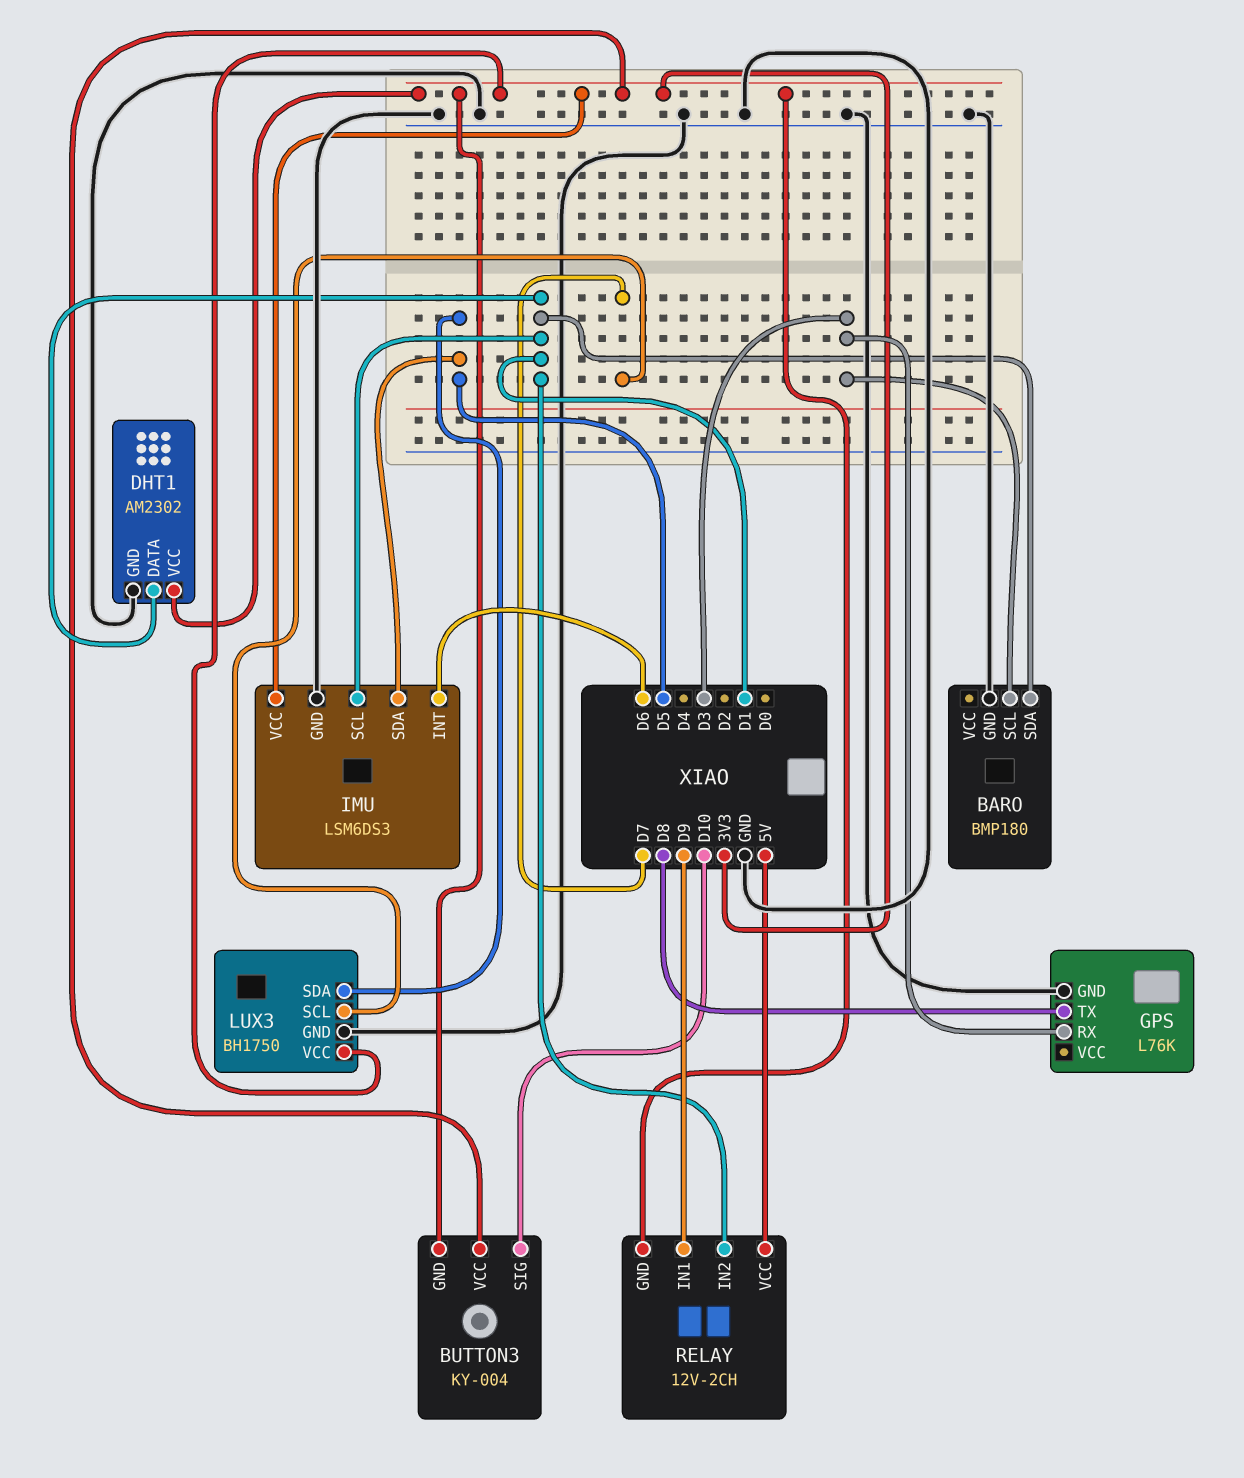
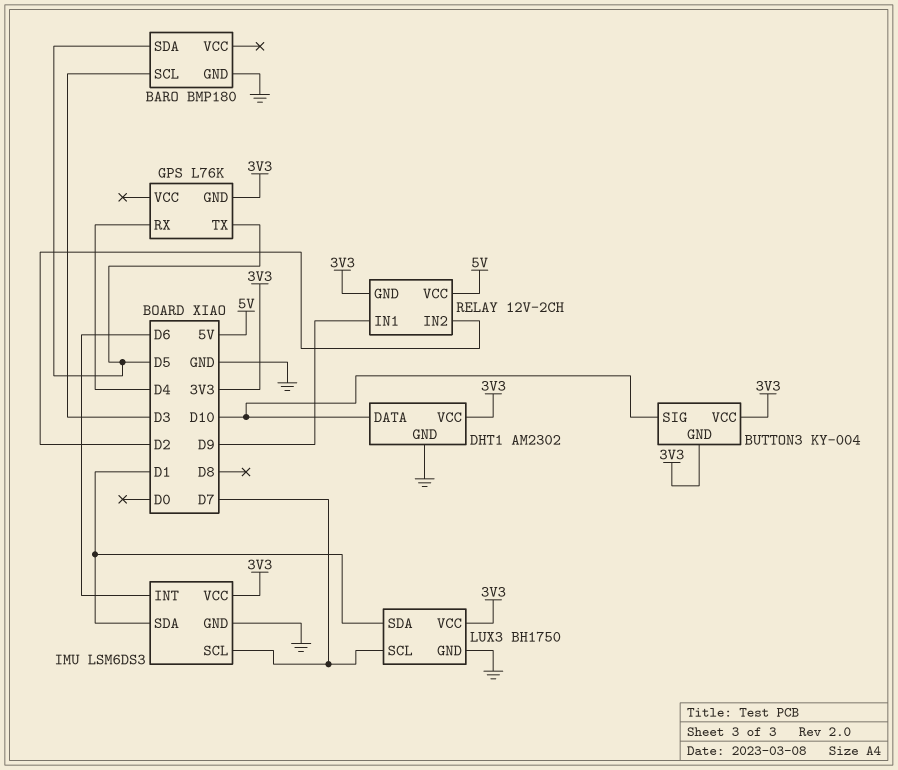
BARO pin SDA: D1 -> D5
DHT1 pin DATA: D1 -> D10
GPS pin GND: GND -> 3V3
GPS pin RX: D3 -> D4
GPS pin TX: D8 -> D5
IMU pin SCL: D1 -> D7
IMU pin SDA: D5 -> D1
LUX3 pin SDA: D5 -> D1
RELAY pin IN2: D1 -> D2

